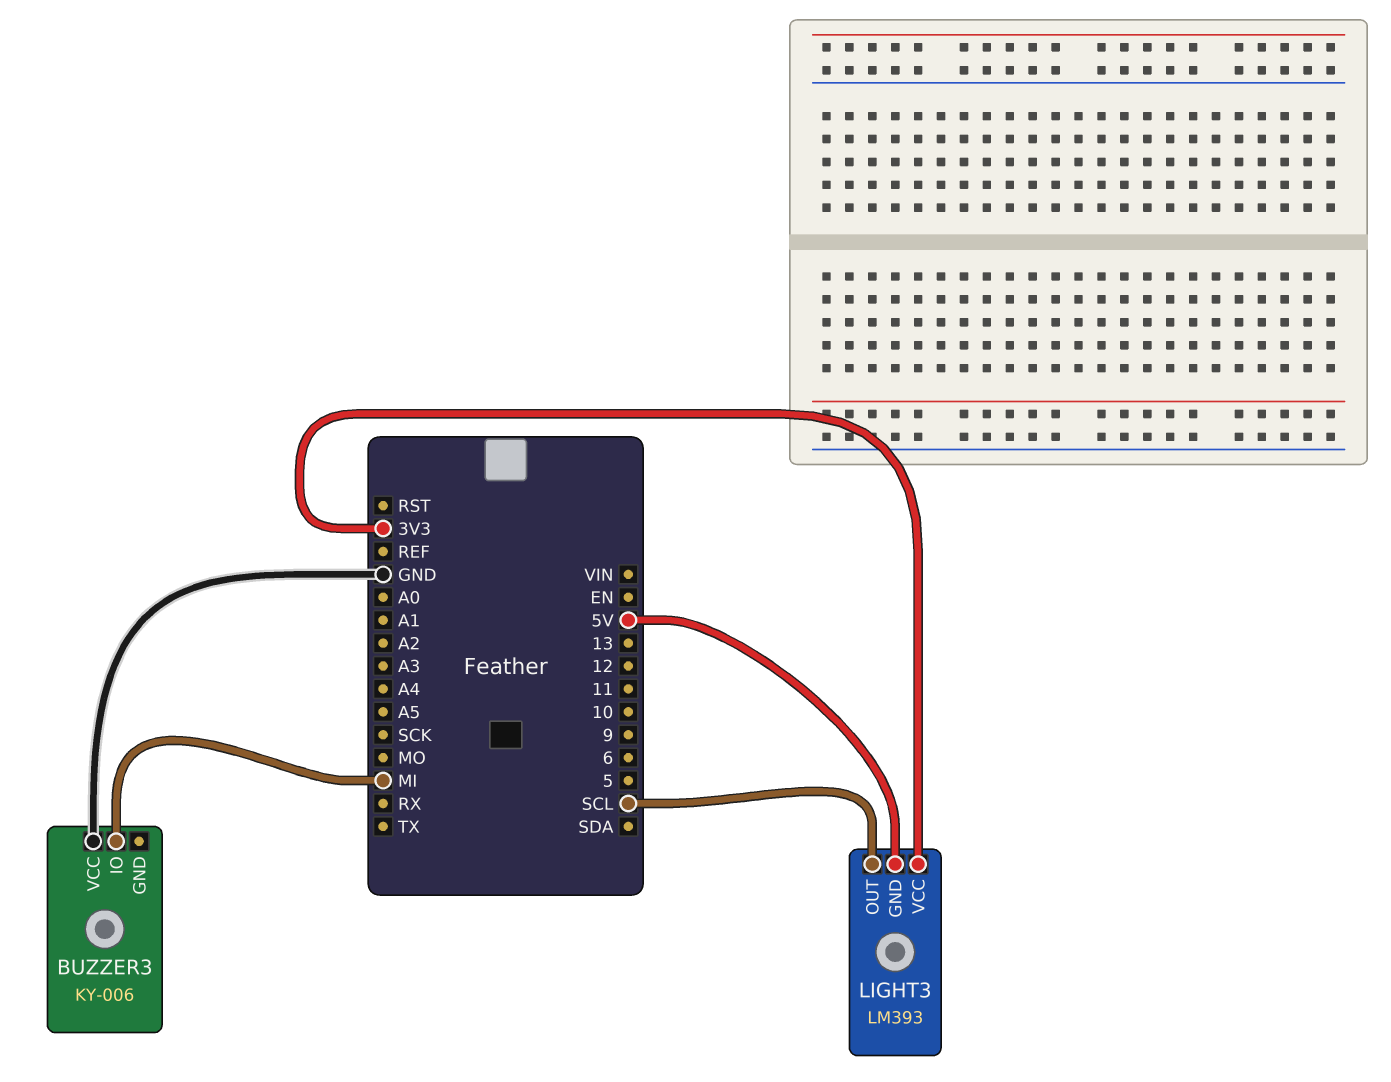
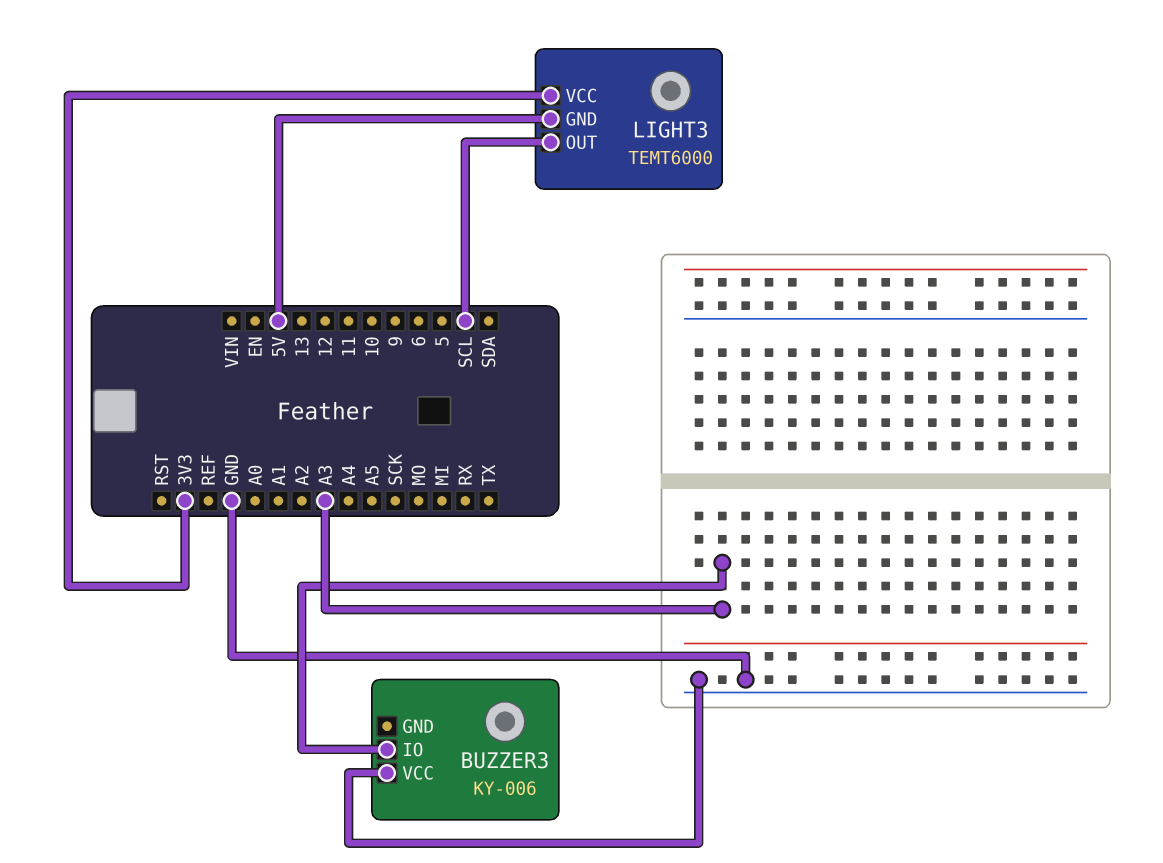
BUZZER3 pin IO: MI -> A3
LIGHT3: LM393 -> TEMT6000

